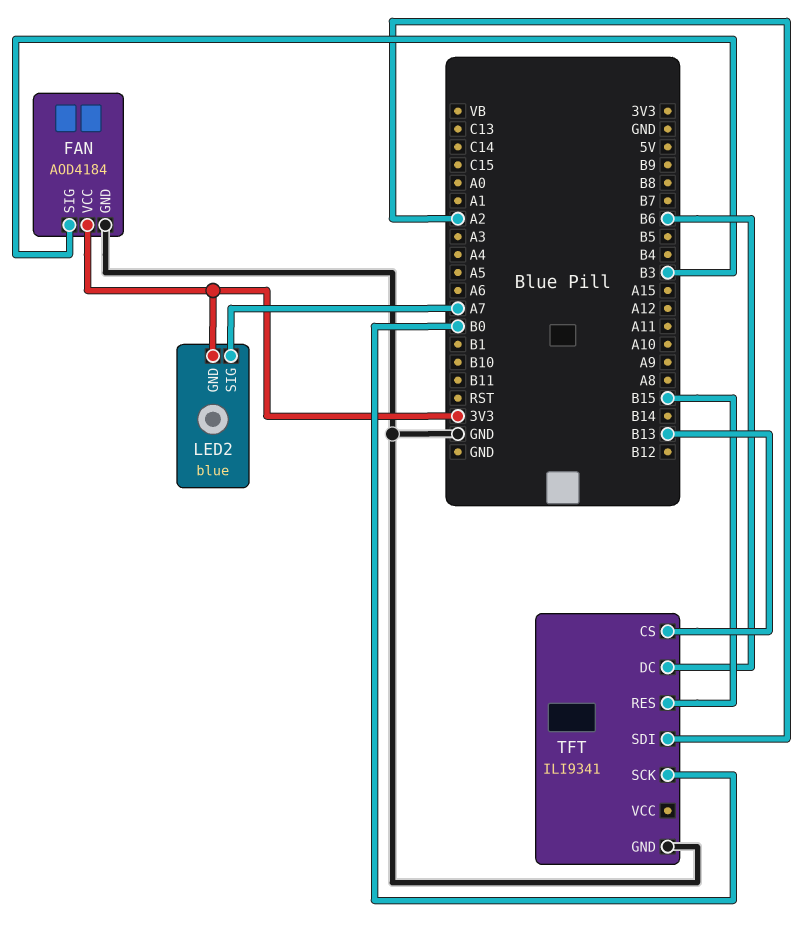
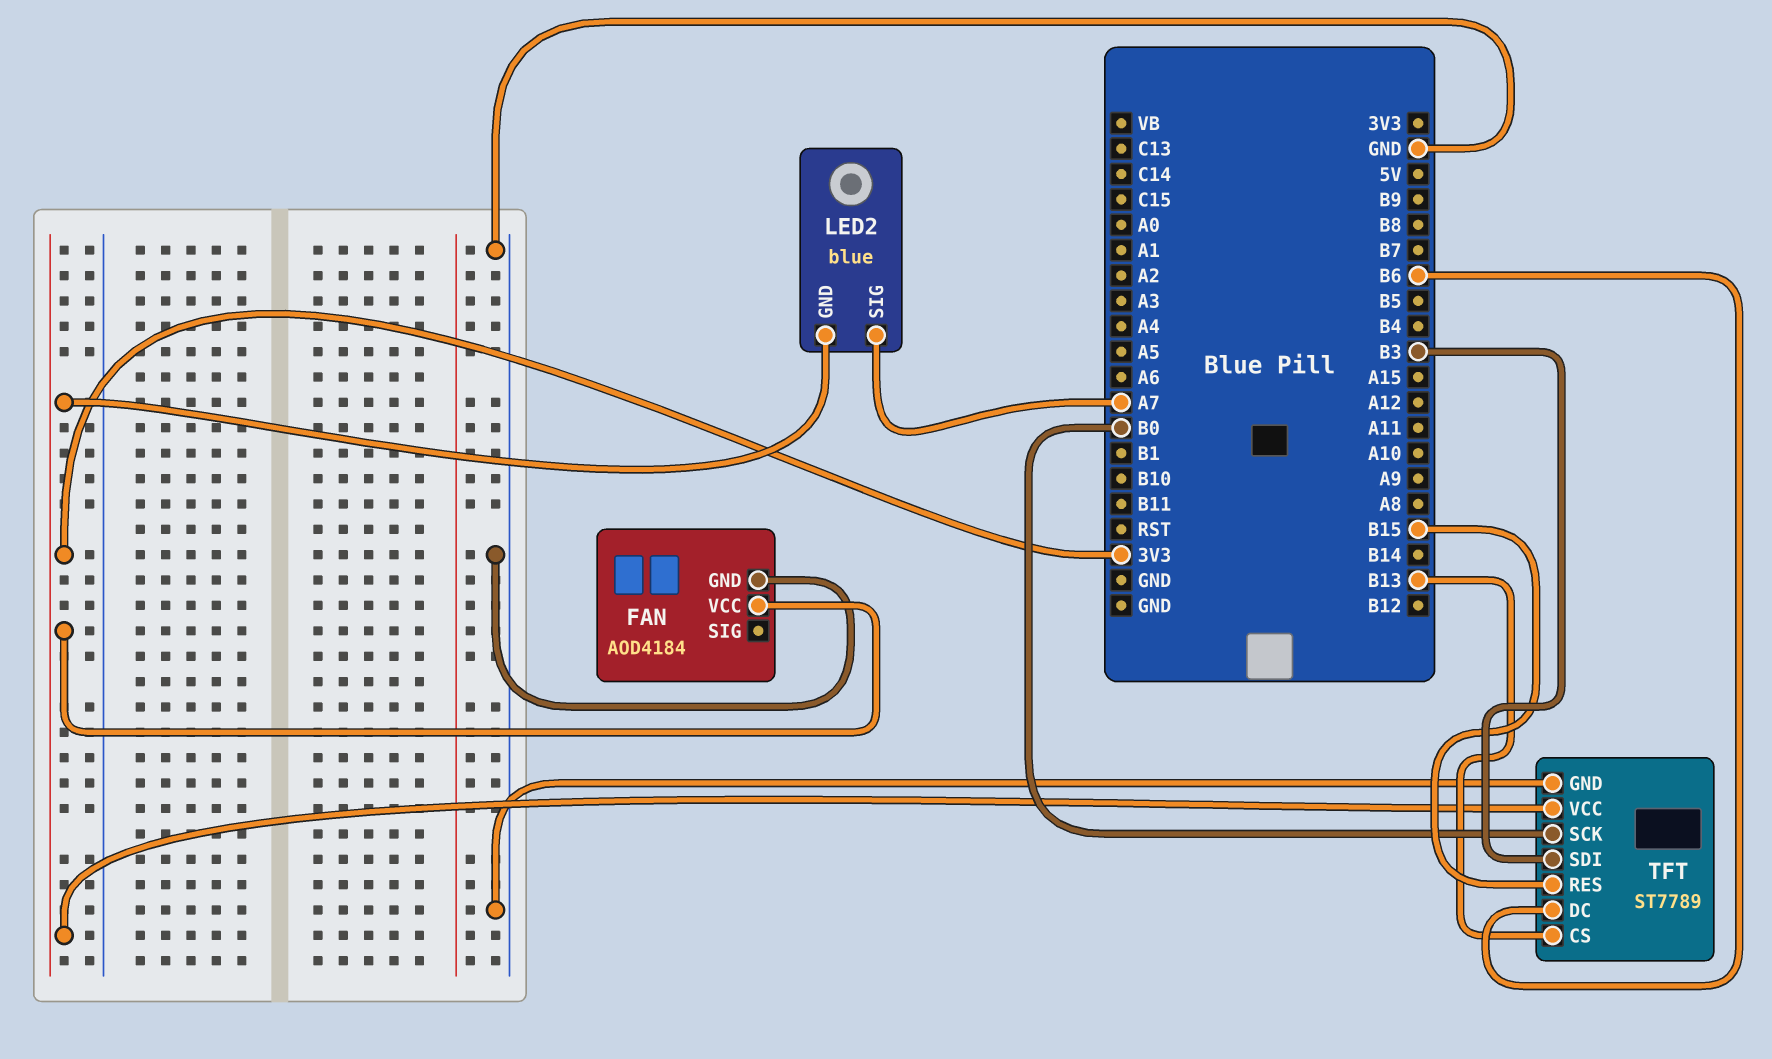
FAN pin SIG: B3 -> none
TFT: ILI9341 -> ST7789
TFT pin SDI: A2 -> B3
TFT pin VCC: none -> 3V3

